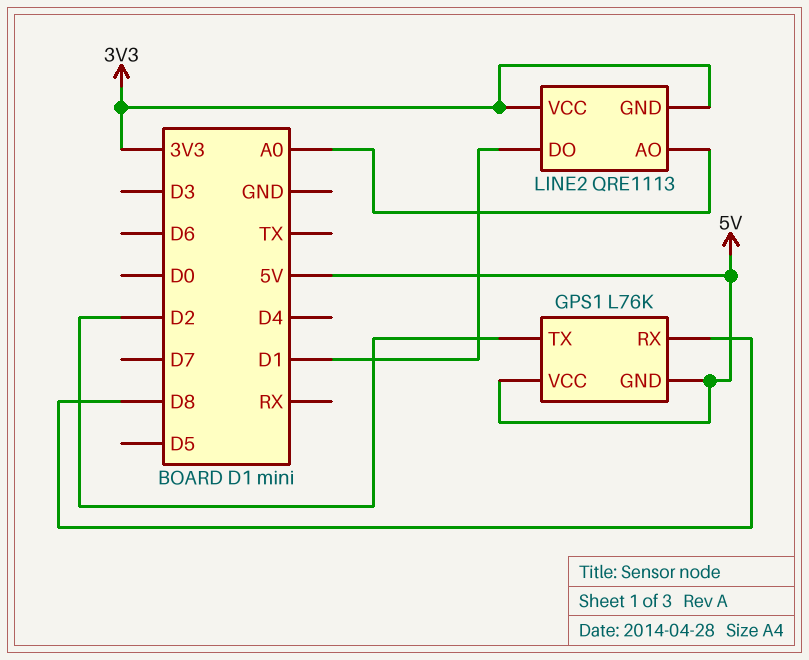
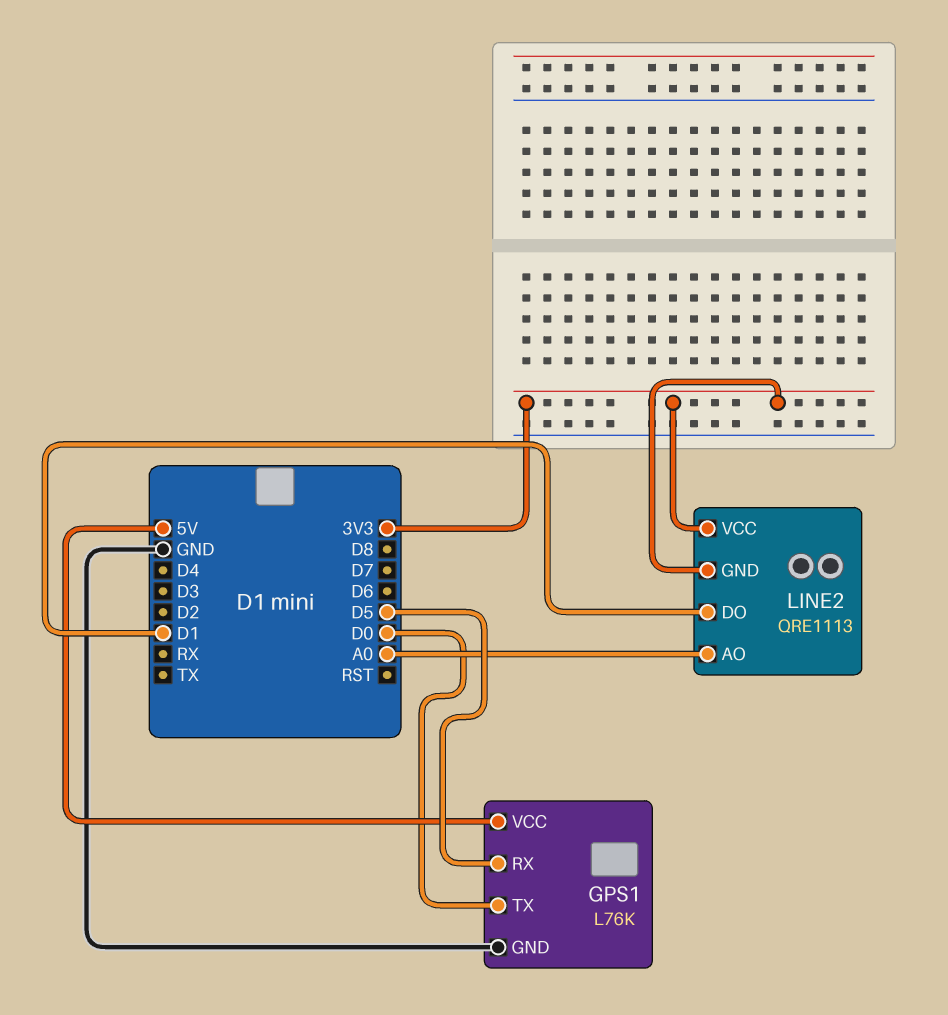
GPS1 pin GND: 5V -> GND
GPS1 pin RX: D8 -> D5
GPS1 pin TX: D2 -> D0

